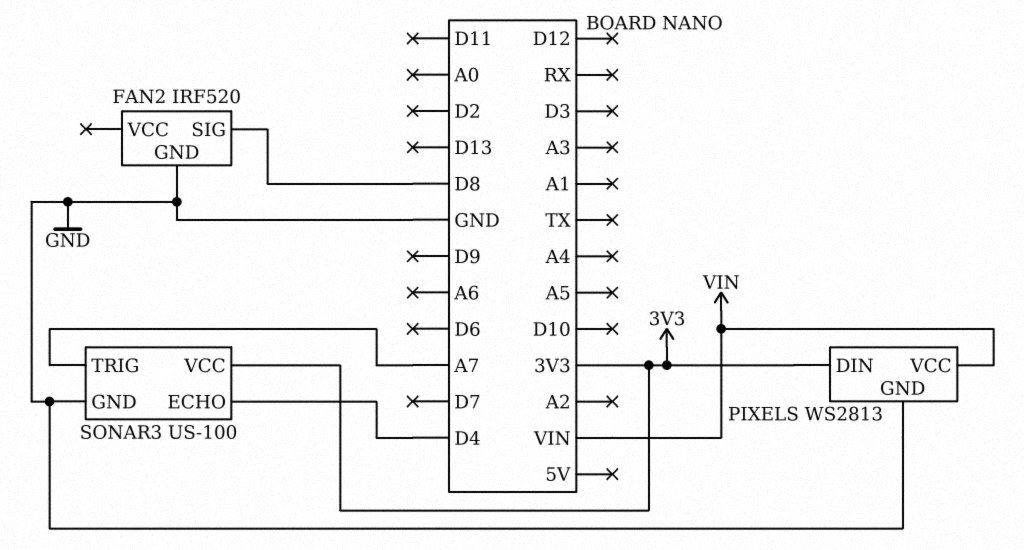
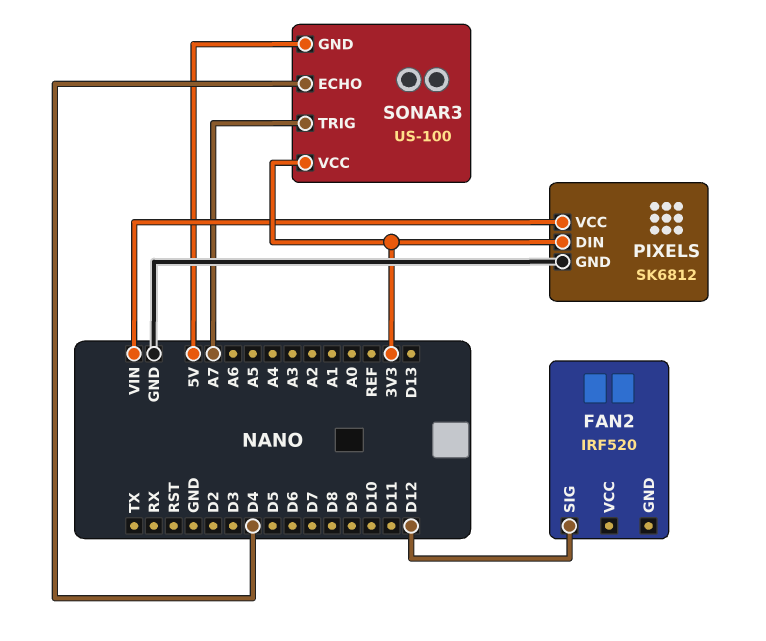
FAN2 pin GND: GND -> none
FAN2 pin SIG: D8 -> D12
PIXELS: WS2813 -> SK6812
SONAR3 pin GND: GND -> 5V

